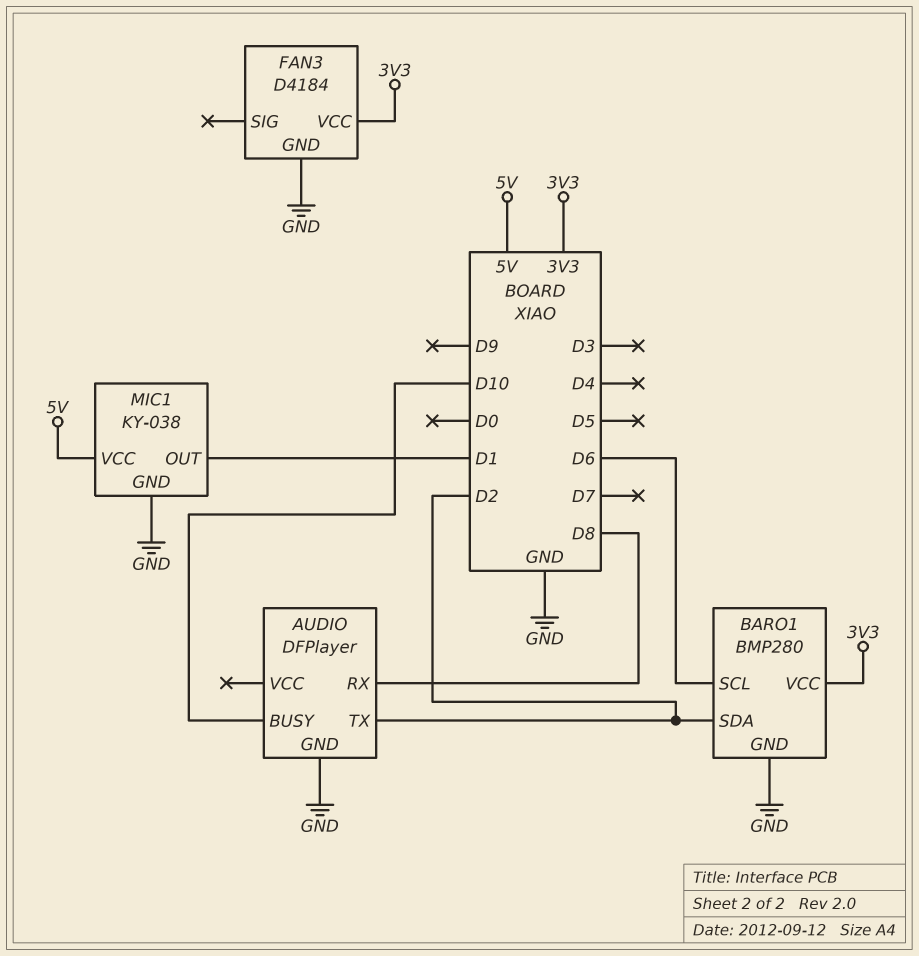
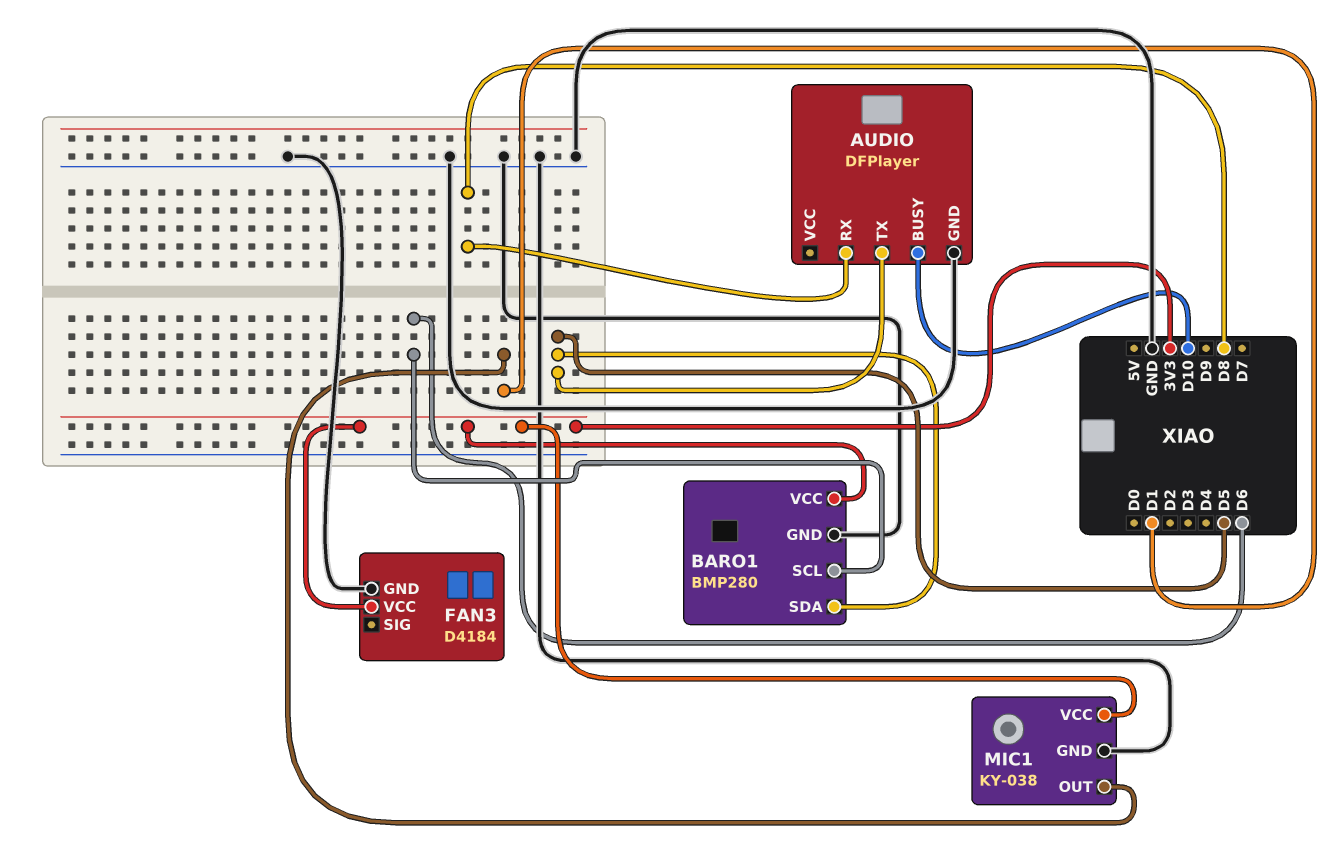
AUDIO pin TX: D2 -> D5
BARO1 pin SDA: D2 -> D5
MIC1 pin VCC: 5V -> 3V3

